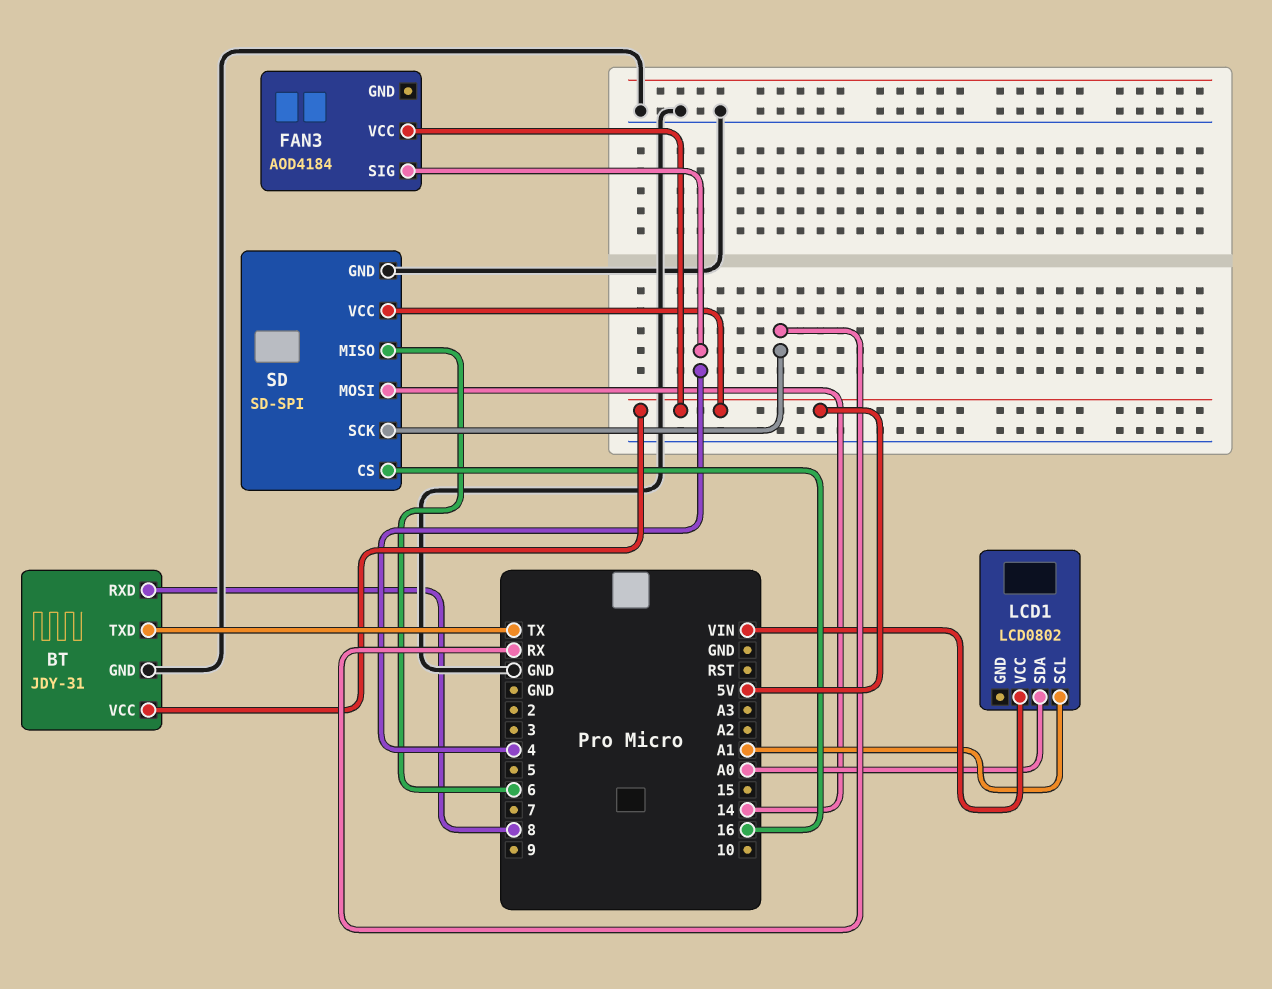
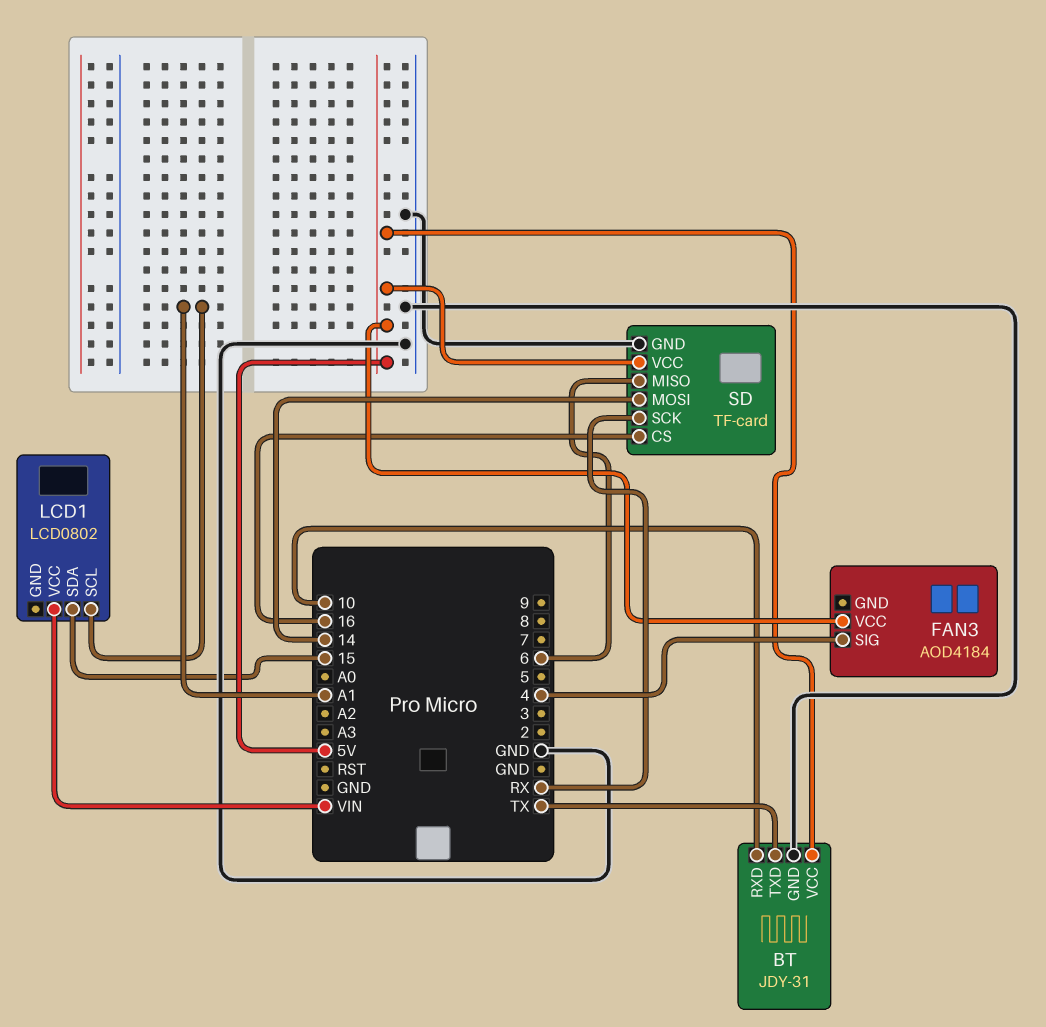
BT pin RXD: 8 -> 10
LCD1 pin SDA: A0 -> 15
SD: SD-SPI -> TF-card

